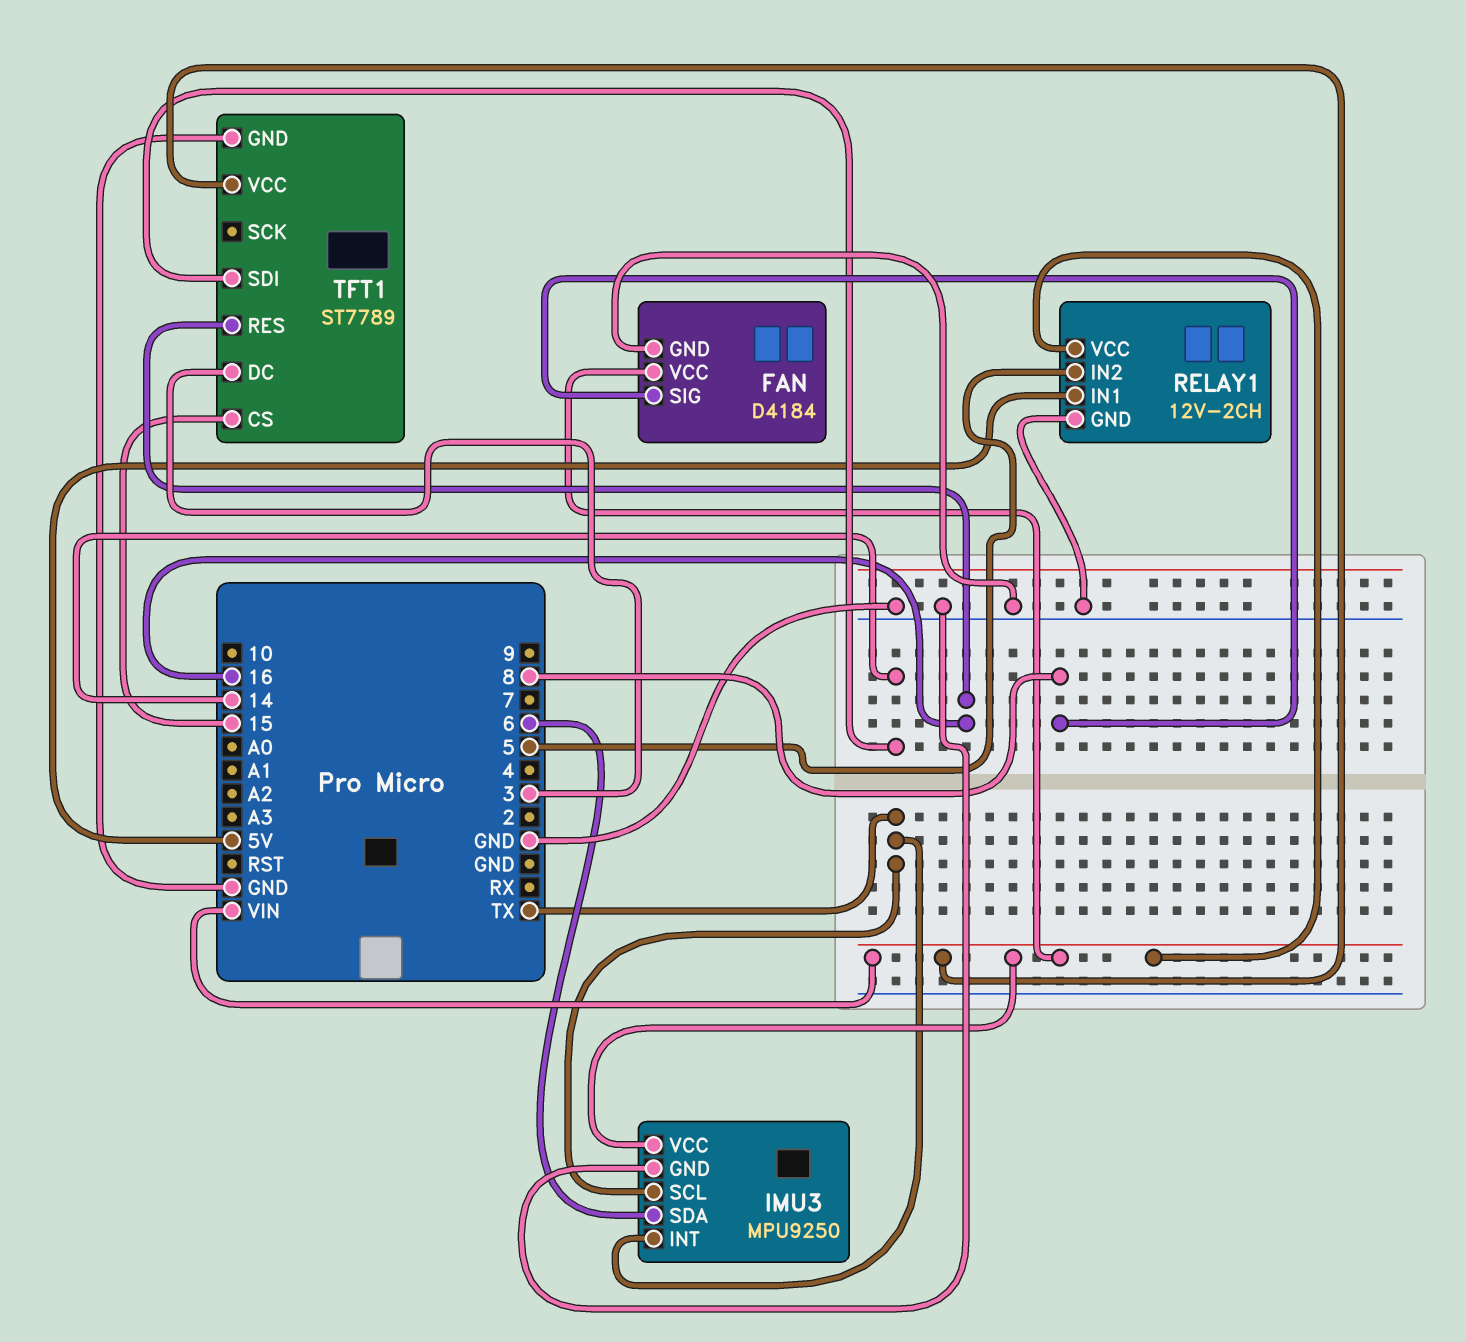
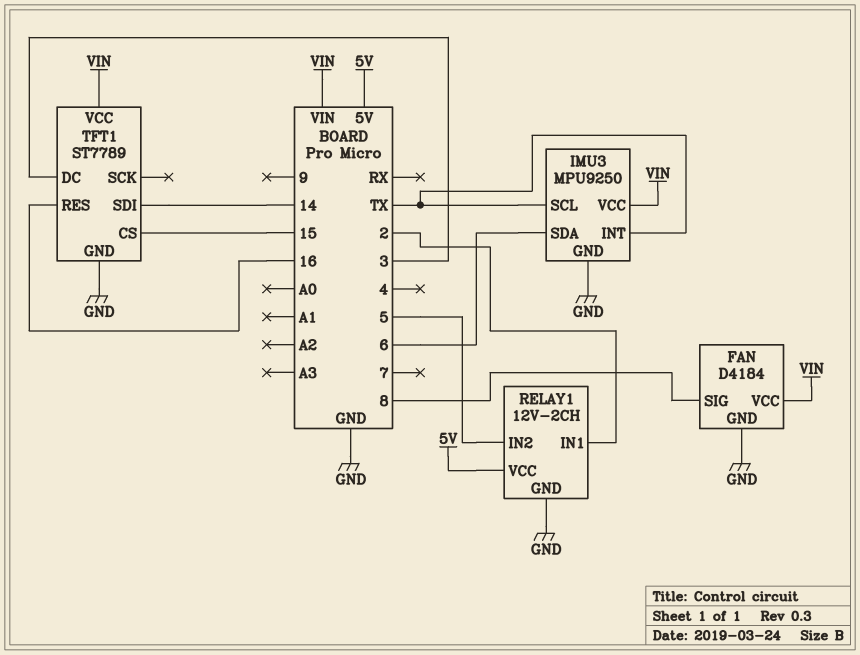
RELAY1 pin IN1: 5V -> 2
RELAY1 pin VCC: VIN -> 5V

